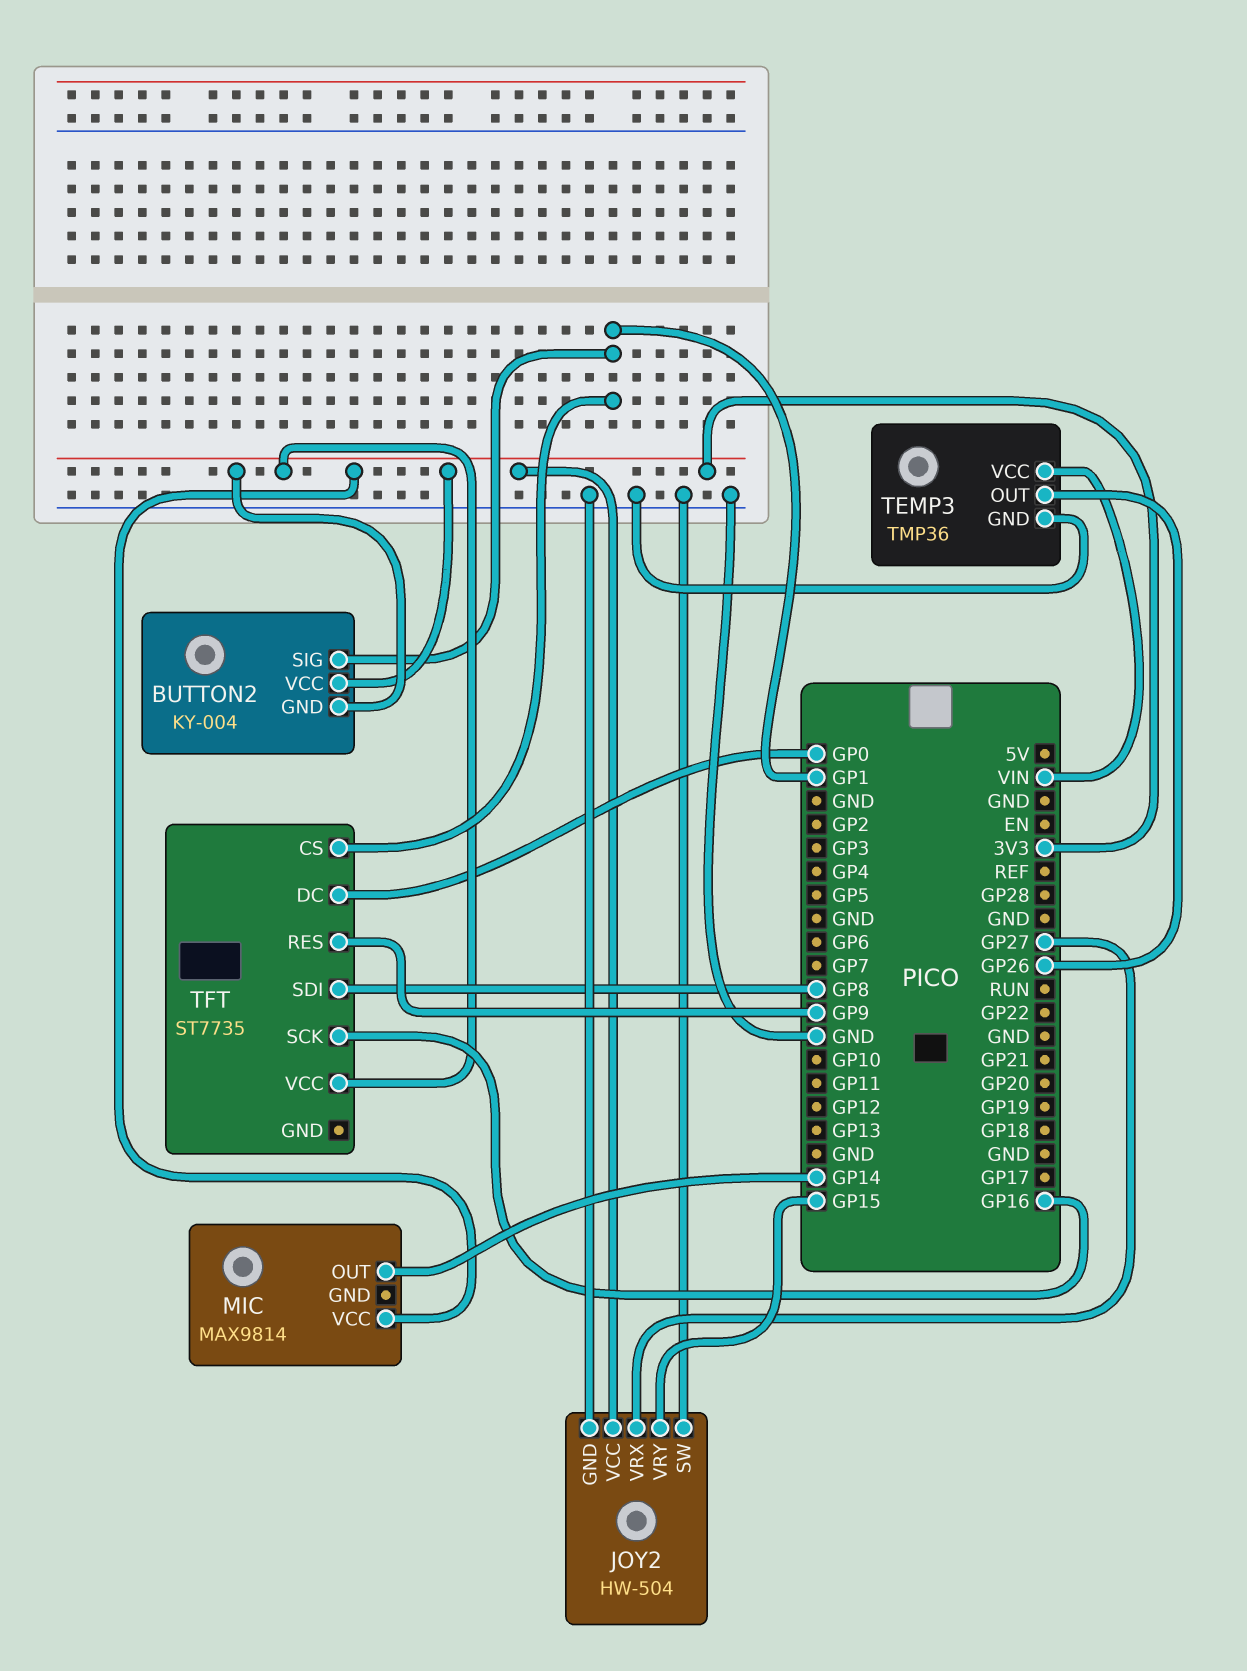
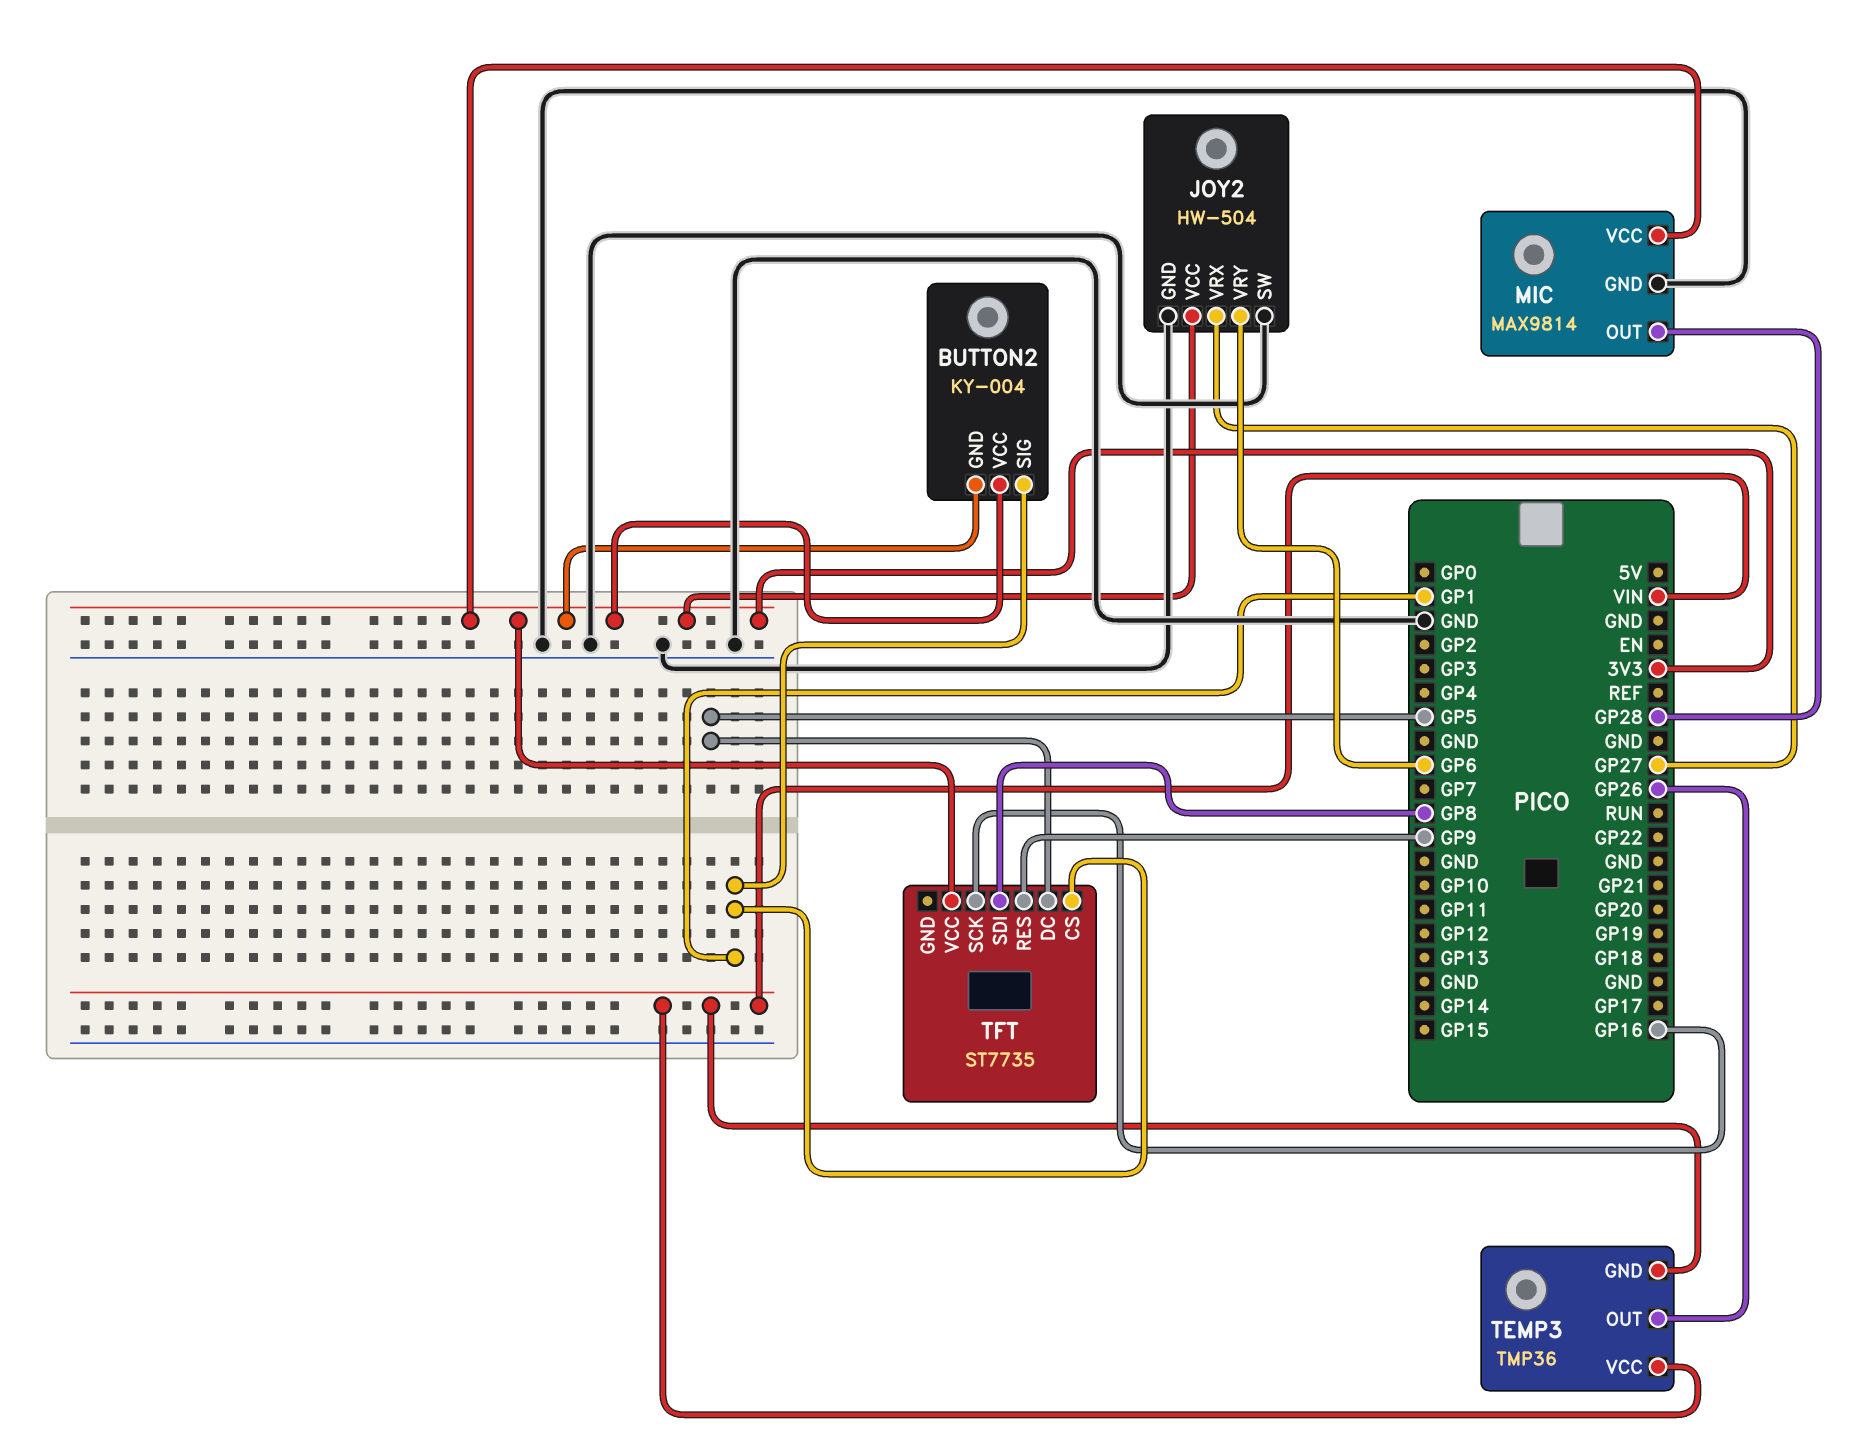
JOY2 pin VRY: GP15 -> GP6
MIC pin GND: none -> GND
MIC pin OUT: GP14 -> GP28
TEMP3 pin GND: GND -> VIN
TFT pin DC: GP0 -> GP5

